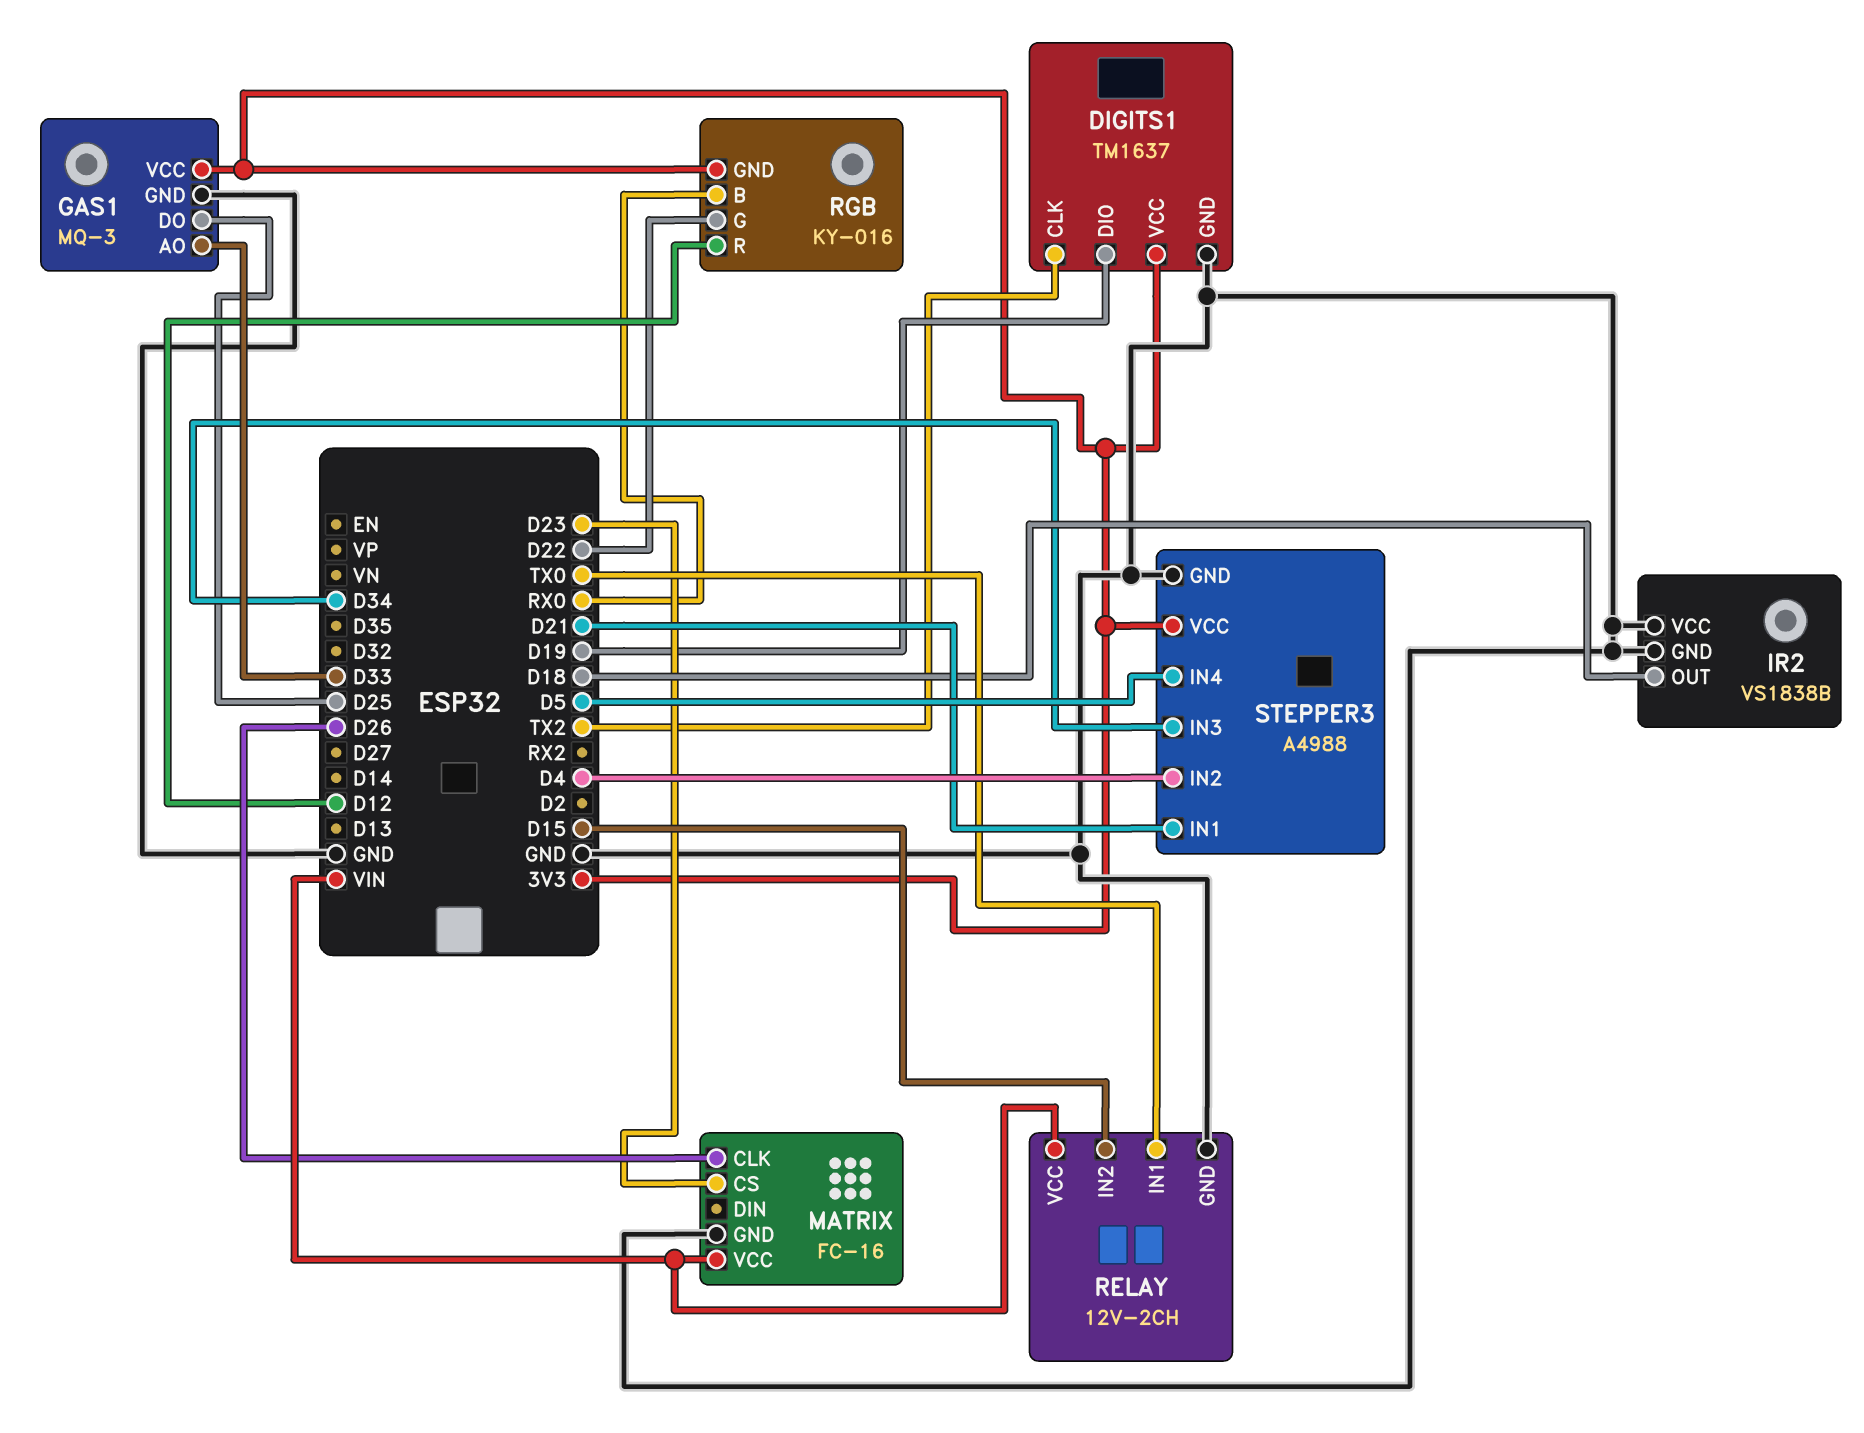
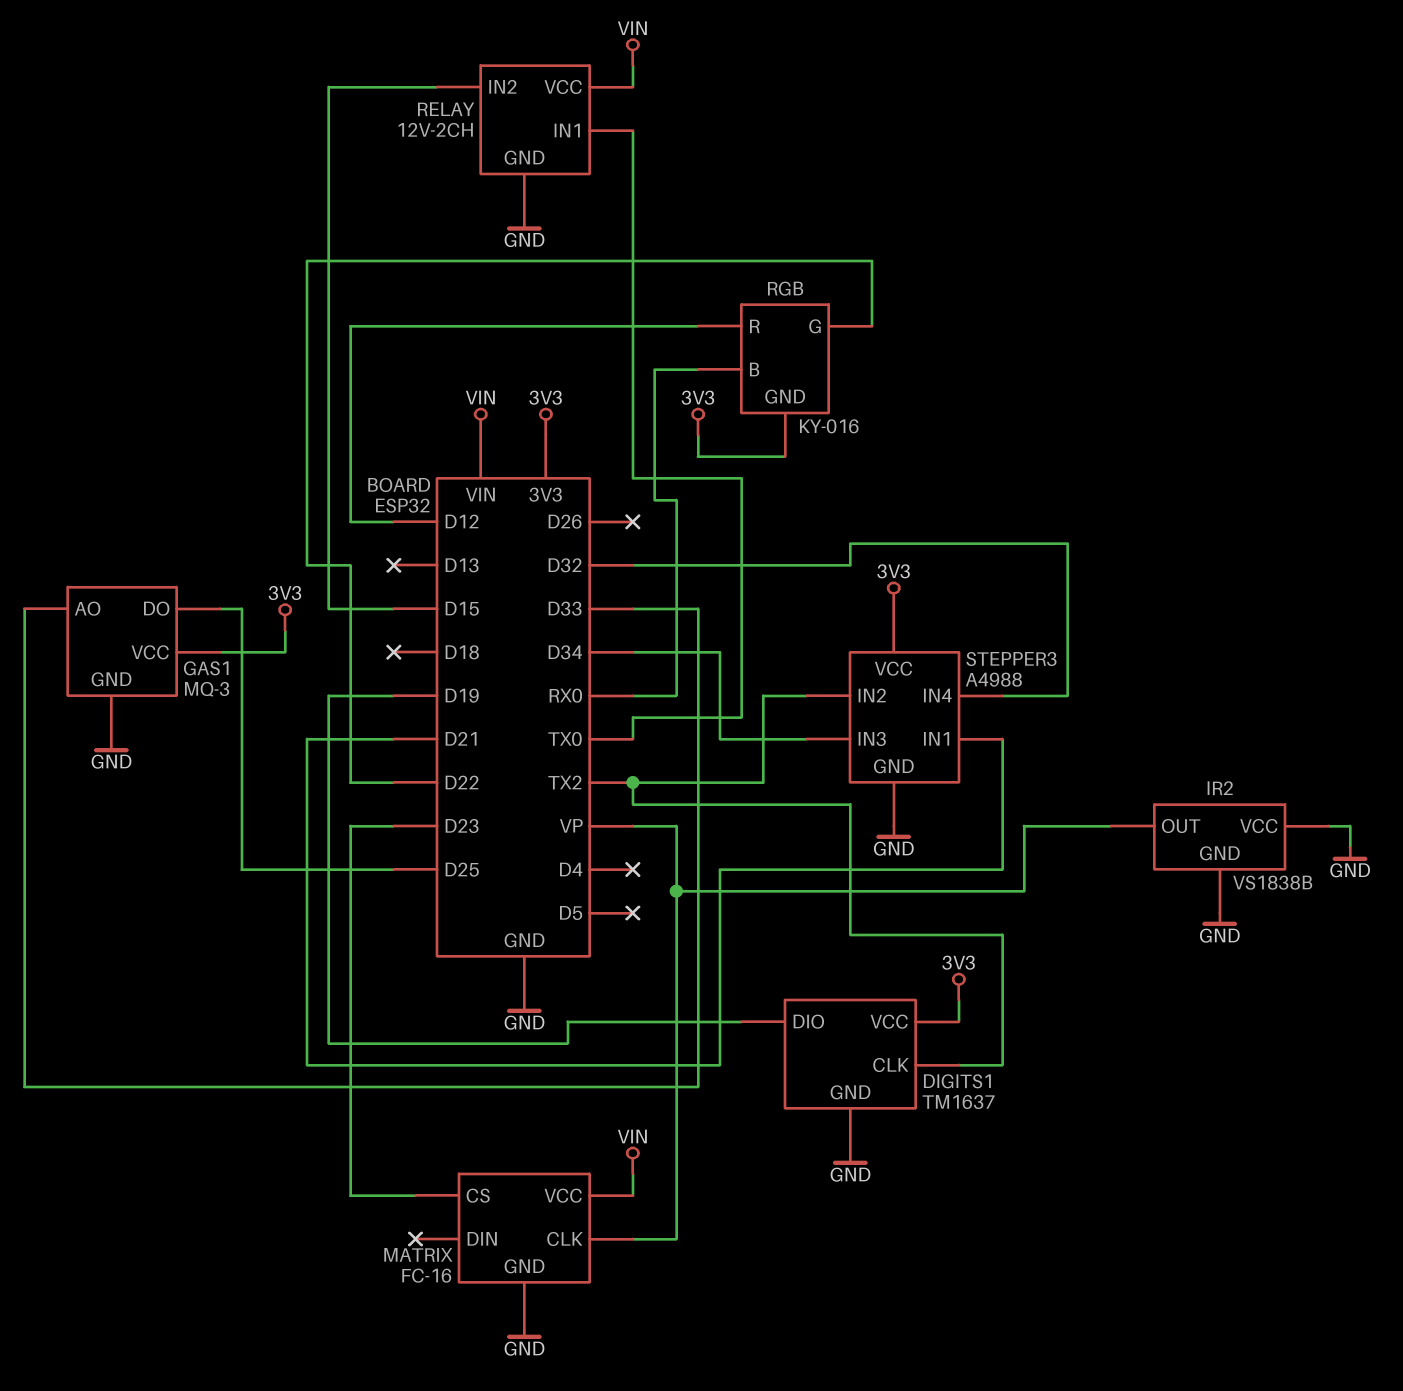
IR2 pin OUT: D18 -> VP
MATRIX pin CLK: D26 -> VP
STEPPER3 pin IN2: D4 -> TX2
STEPPER3 pin IN4: D5 -> D32

